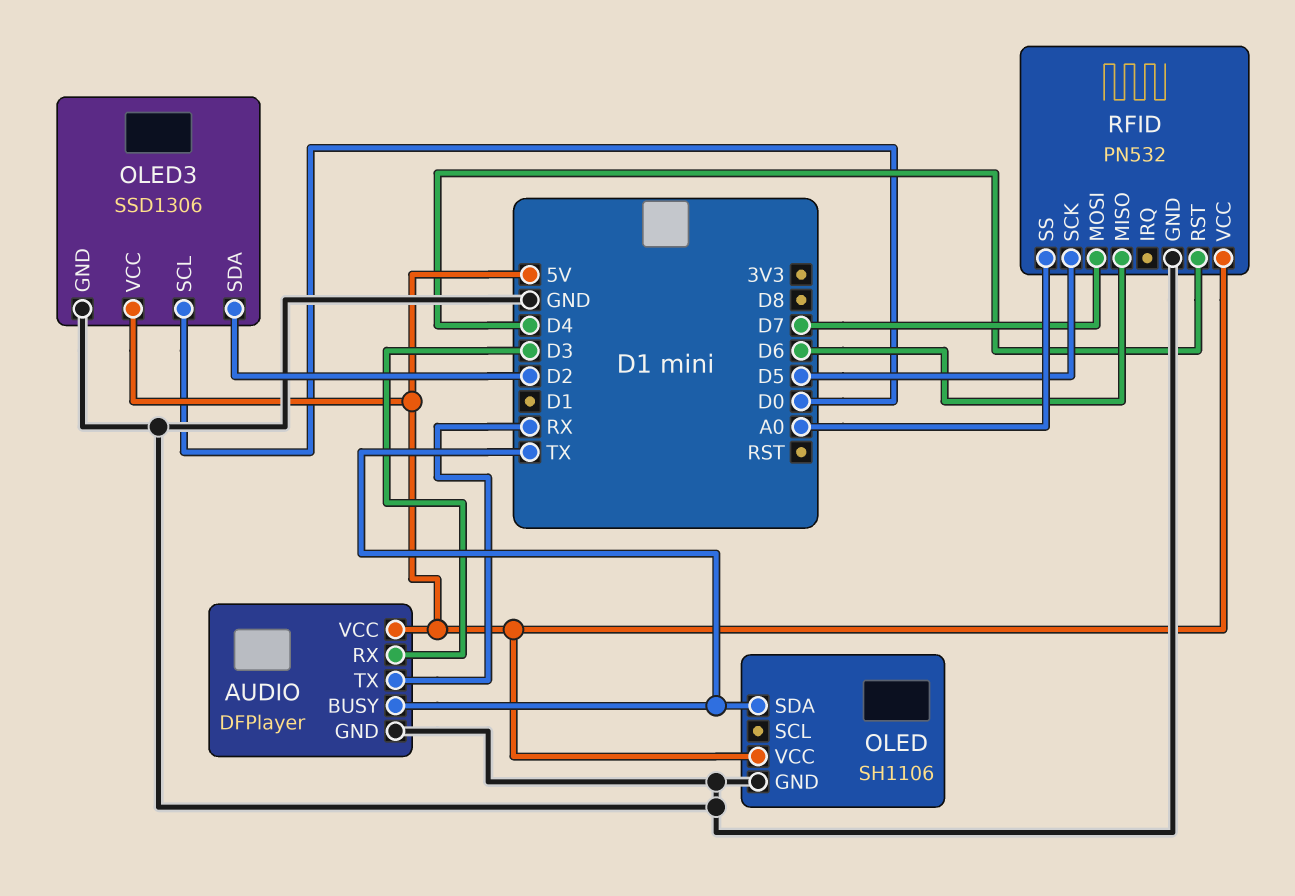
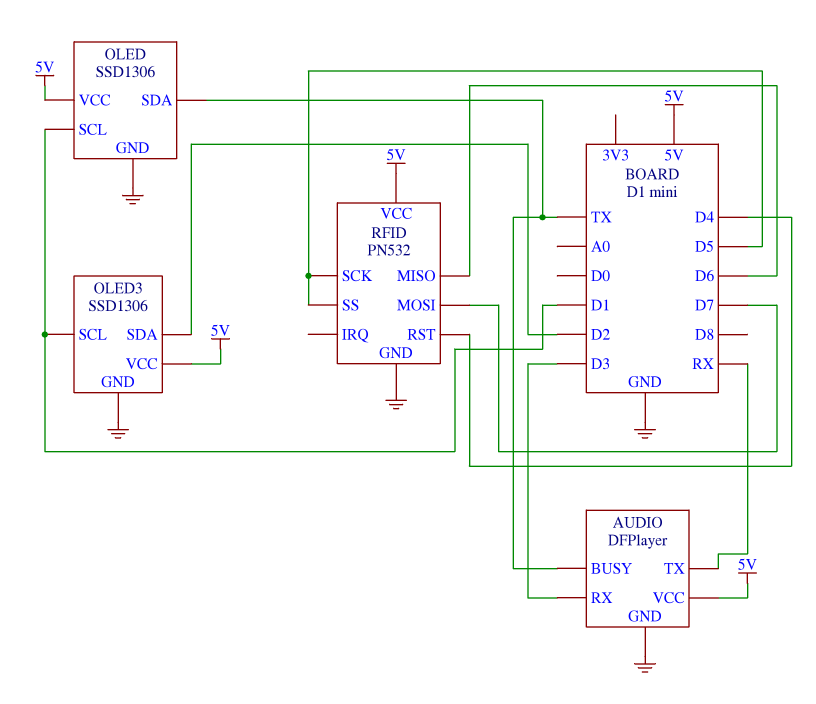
OLED: SH1106 -> SSD1306
OLED pin SCL: none -> D1
OLED3 pin SCL: D0 -> D1
RFID pin SS: A0 -> D5

